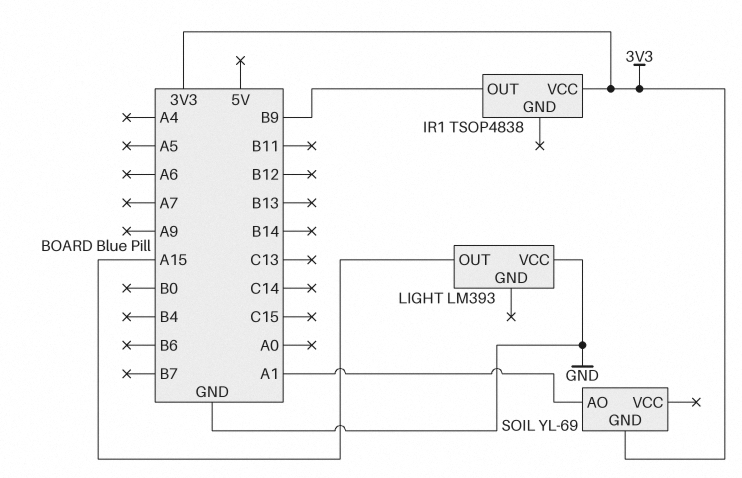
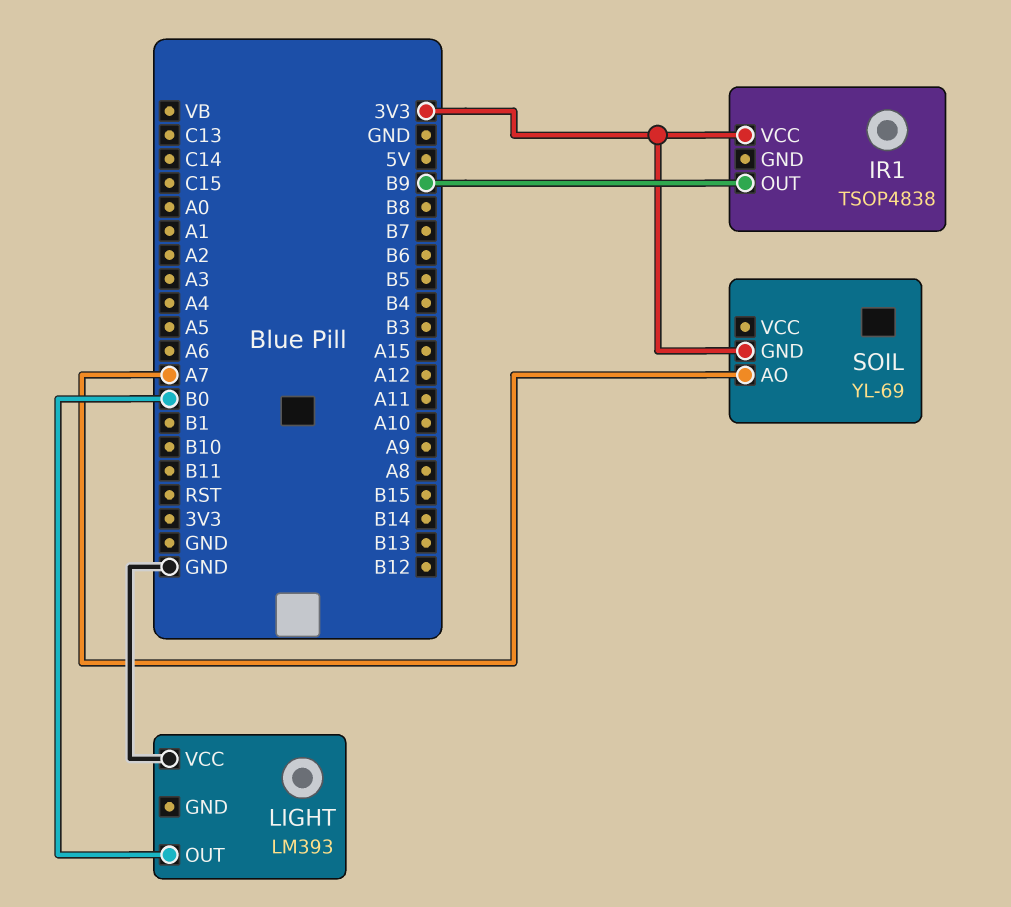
LIGHT pin OUT: A15 -> B0
SOIL pin AO: A1 -> A7

